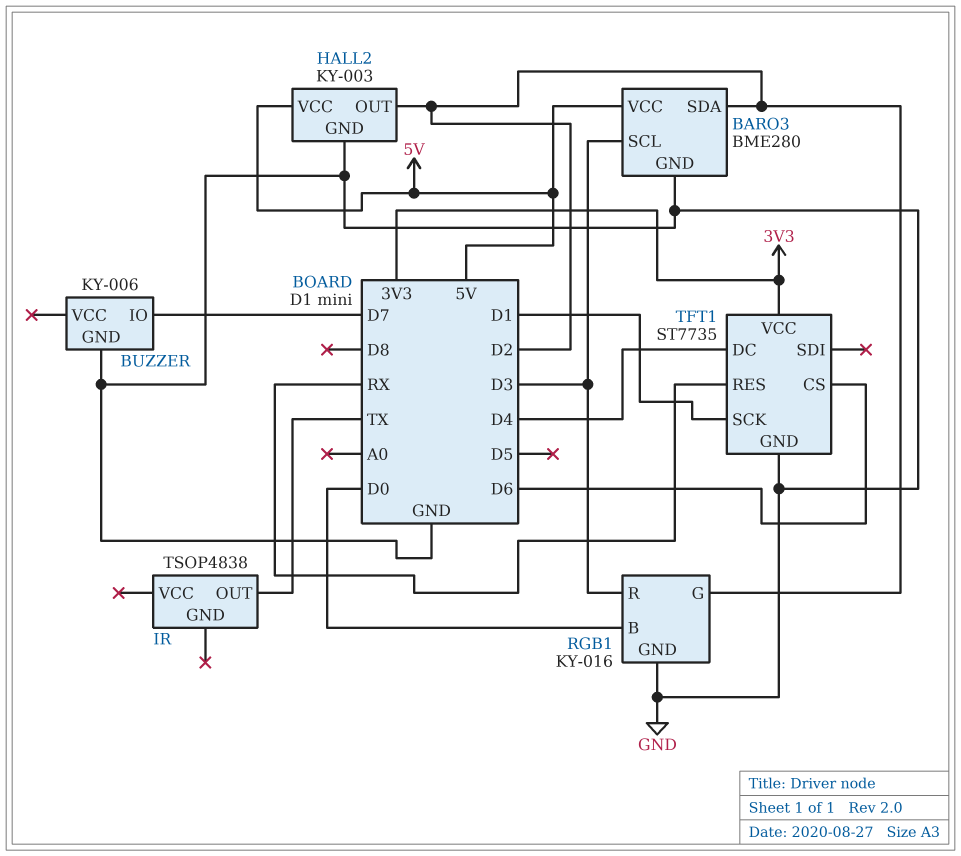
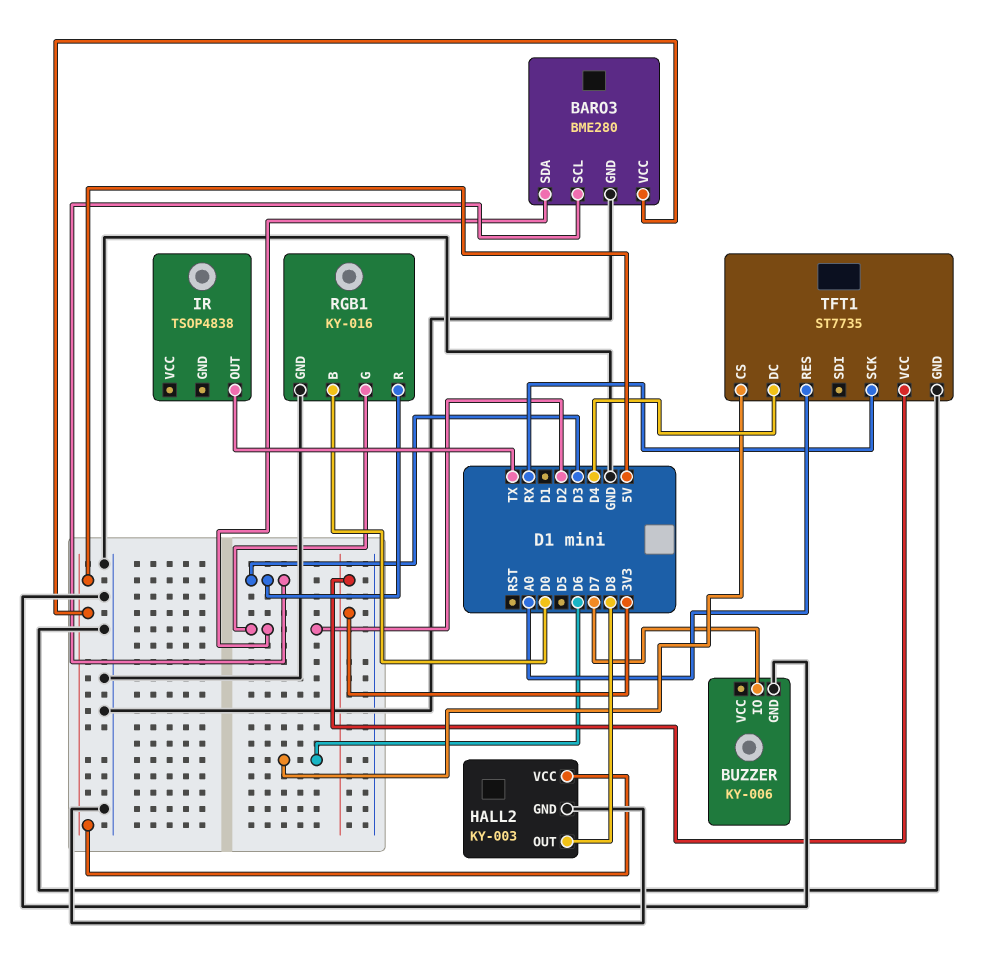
HALL2 pin OUT: D2 -> D8
TFT1 pin RES: RX -> A0
TFT1 pin SCK: D1 -> RX

